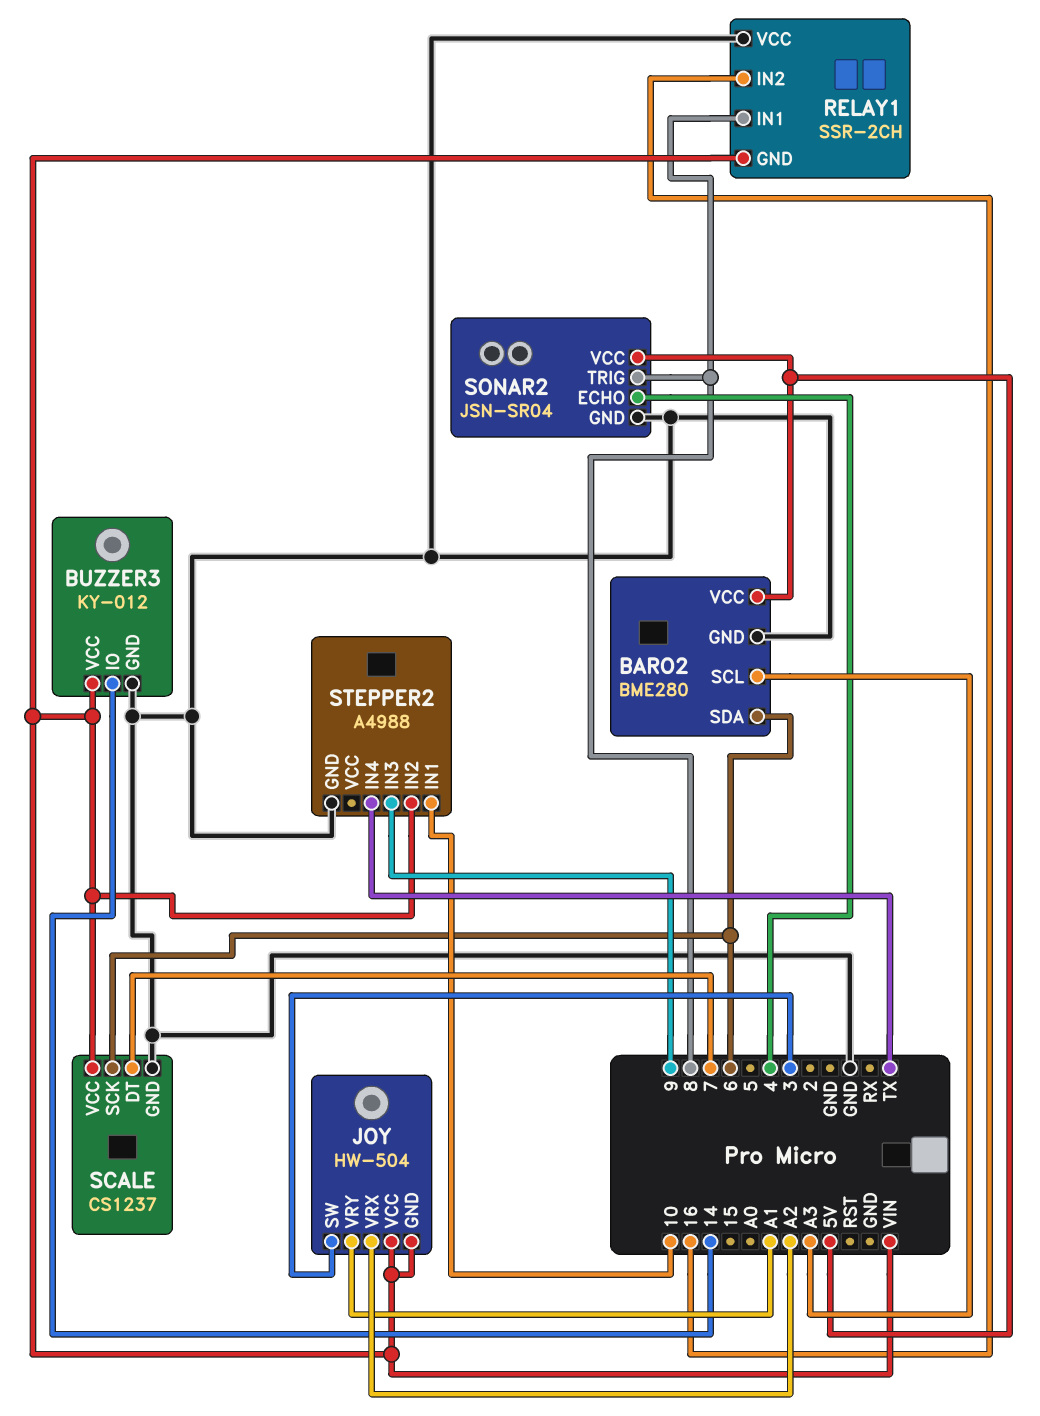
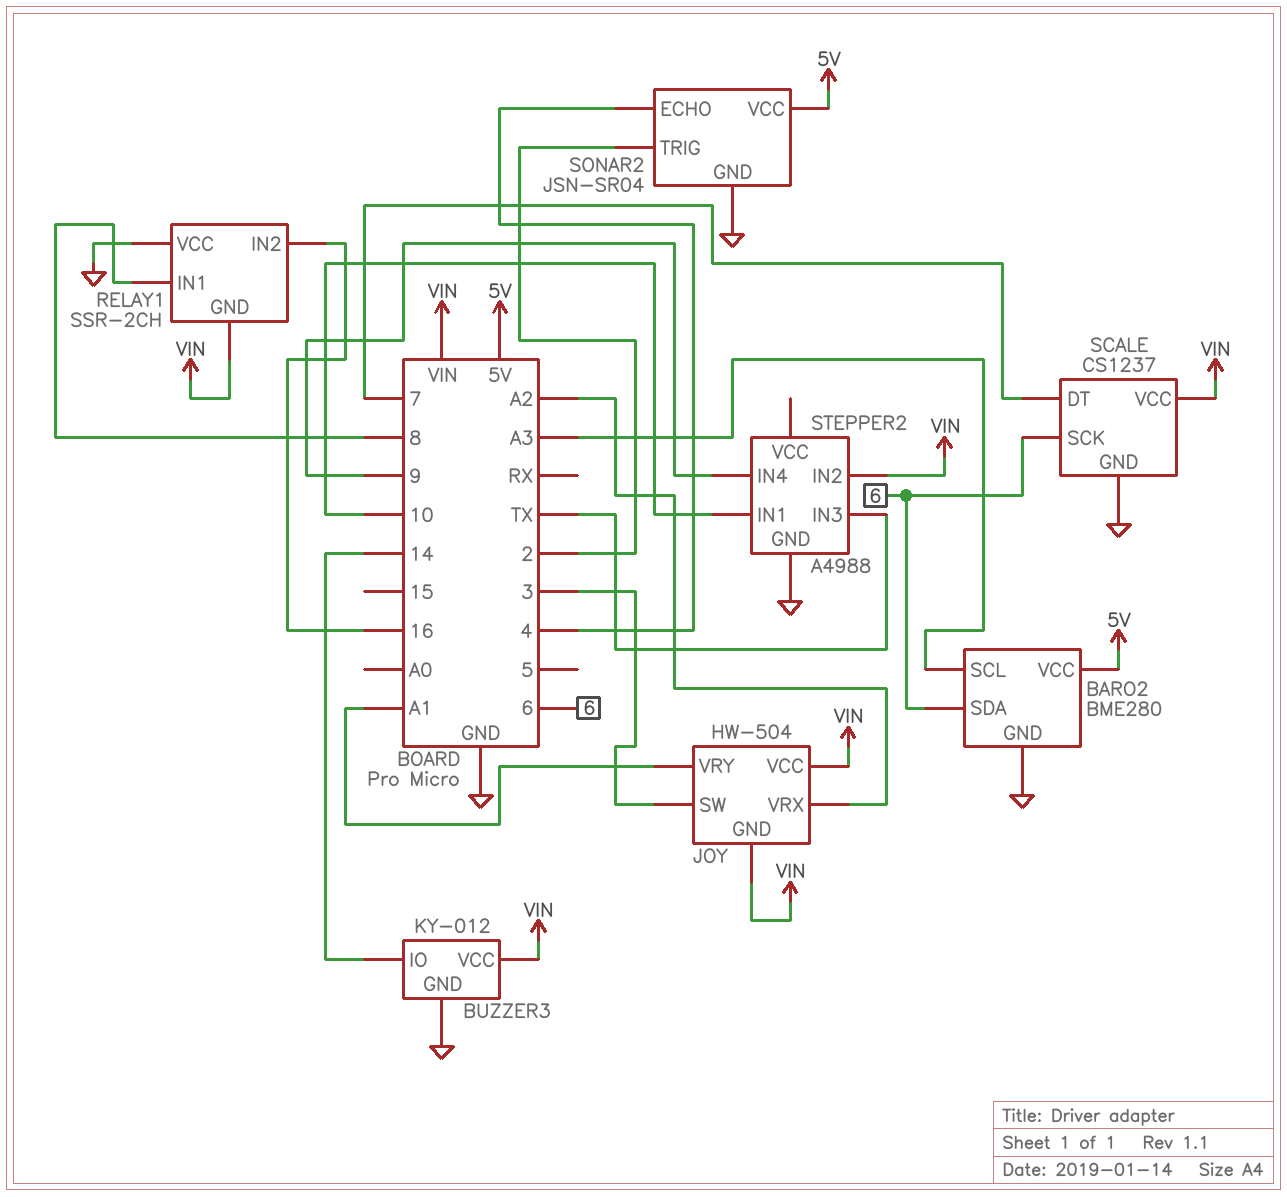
SONAR2 pin TRIG: 8 -> 2
STEPPER2 pin IN3: 9 -> TX
STEPPER2 pin IN4: TX -> 9

